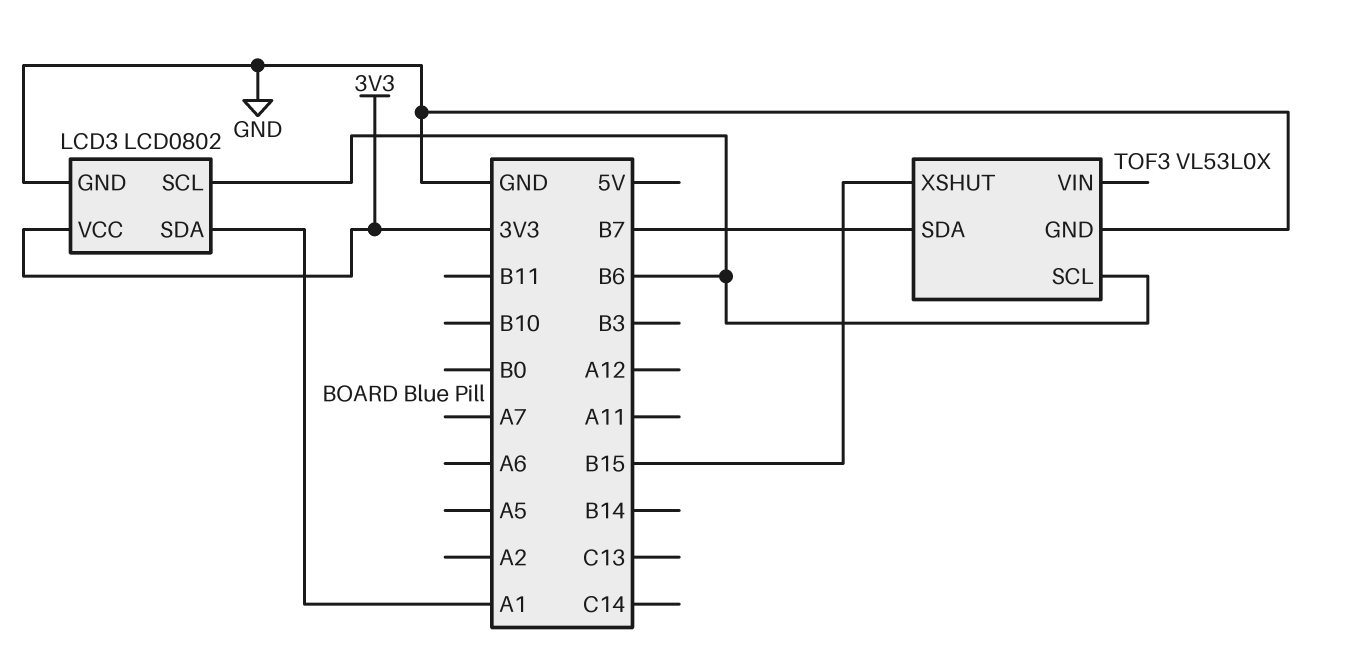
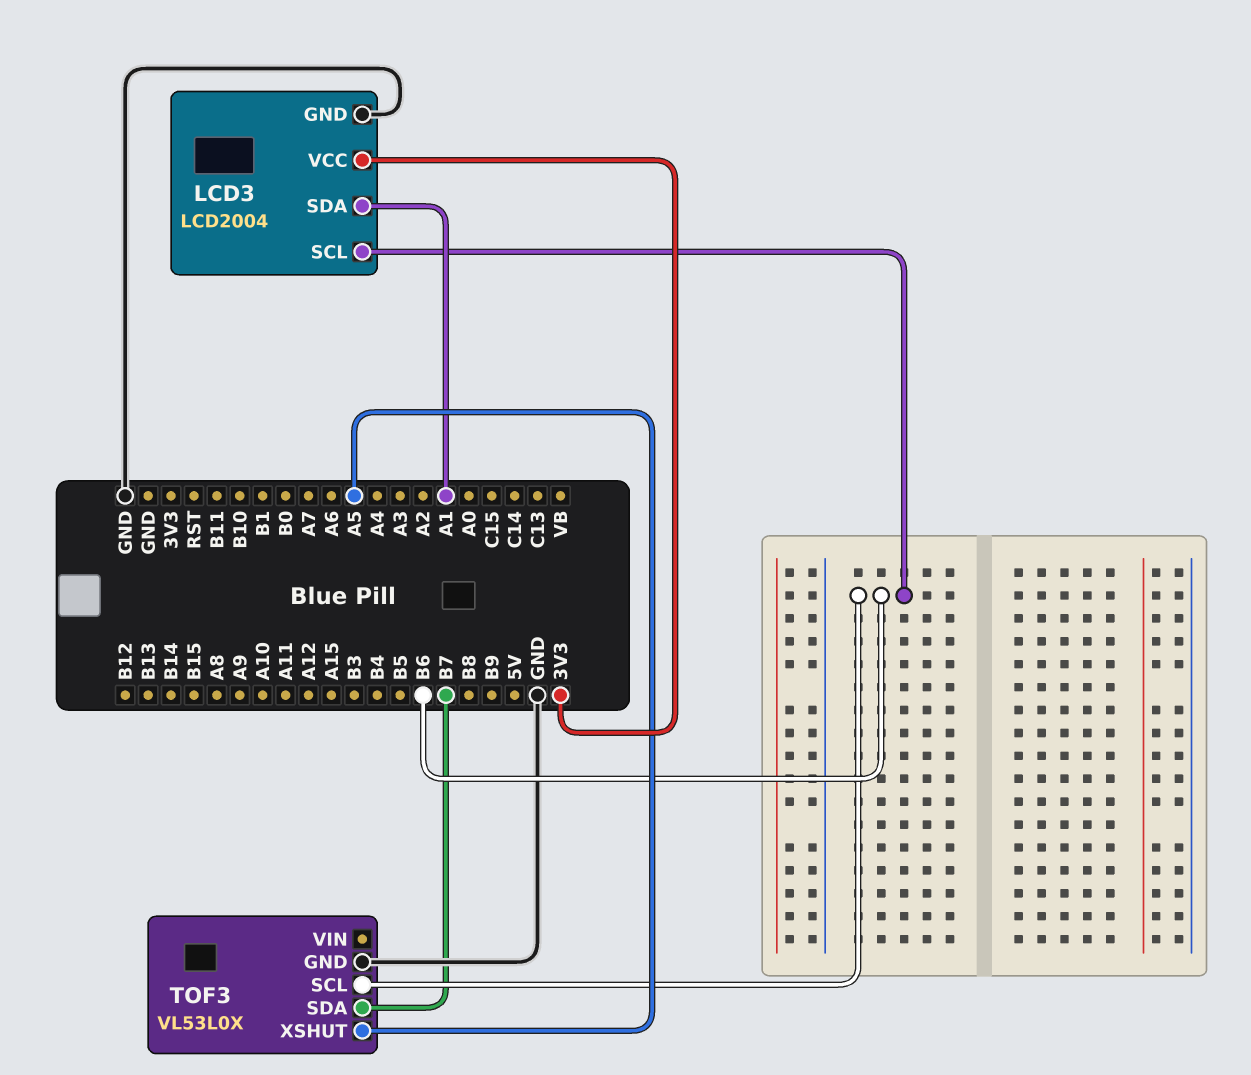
LCD3: LCD0802 -> LCD2004
TOF3 pin XSHUT: B15 -> A5

